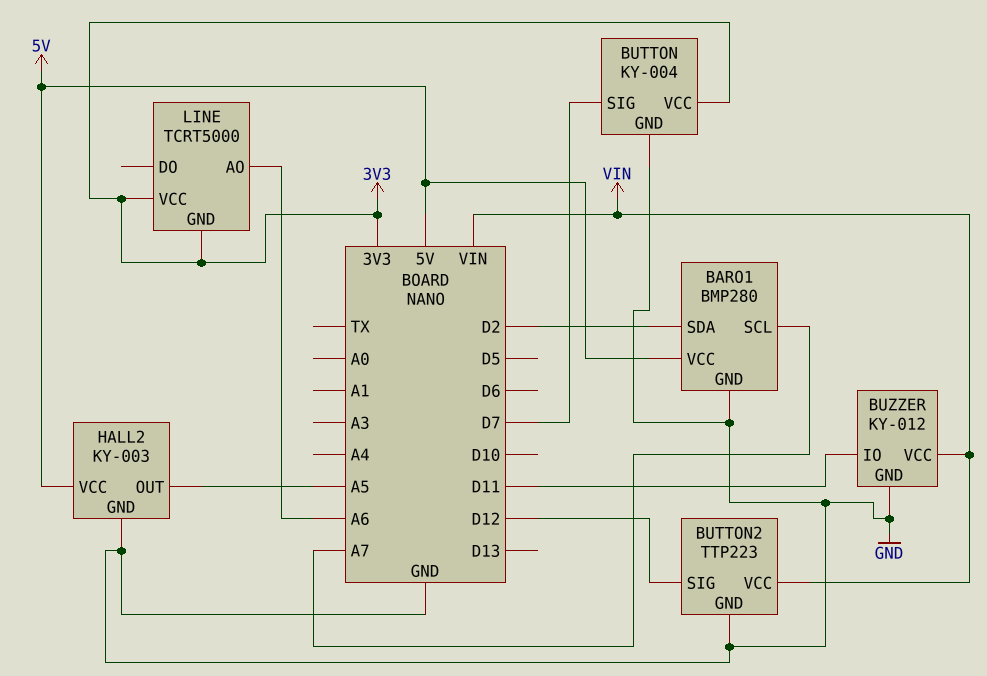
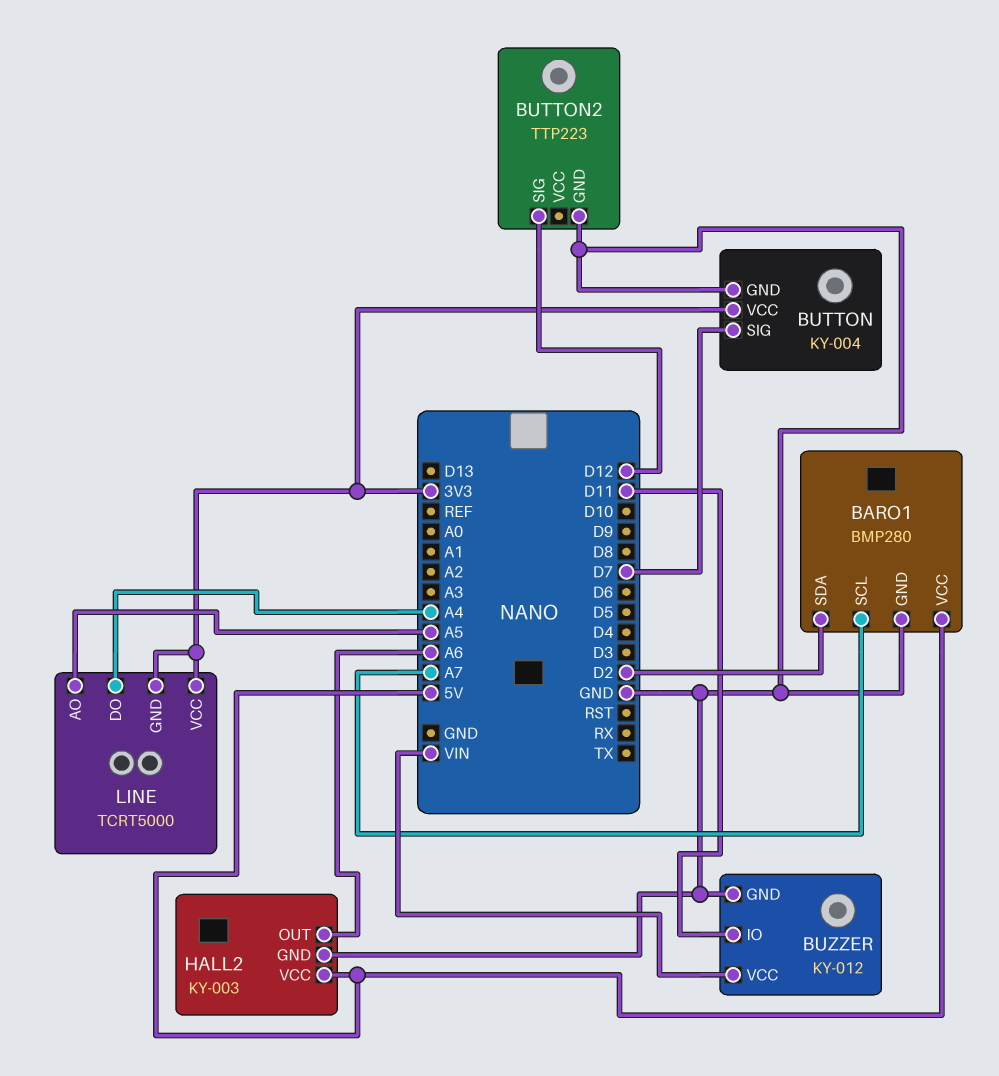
BUTTON2 pin VCC: VIN -> none
HALL2 pin OUT: A5 -> A6
LINE pin AO: A6 -> A5
LINE pin DO: none -> A4

